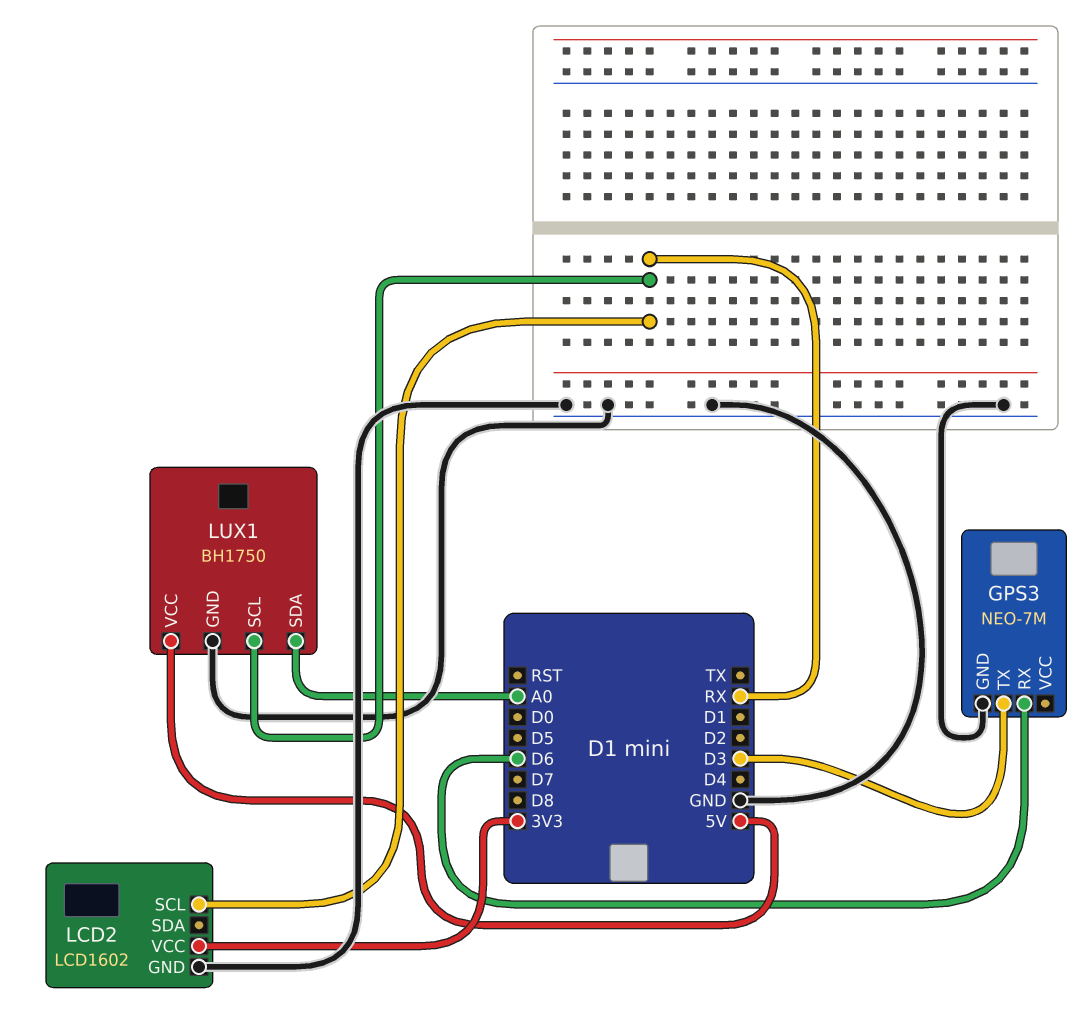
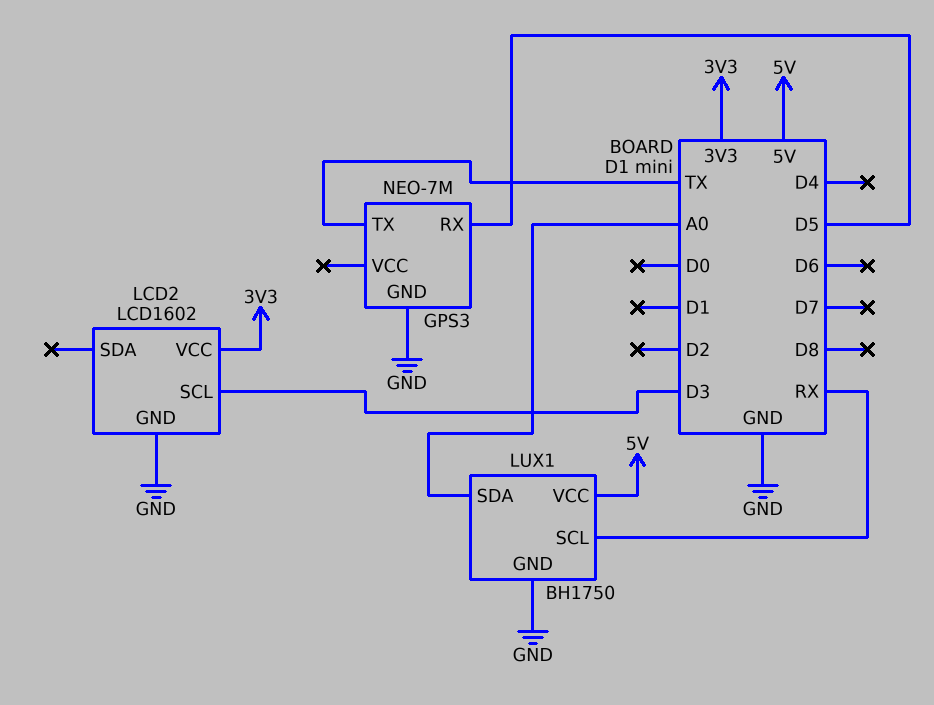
GPS3 pin RX: D6 -> D5
GPS3 pin TX: D3 -> TX
LCD2 pin SCL: RX -> D3

